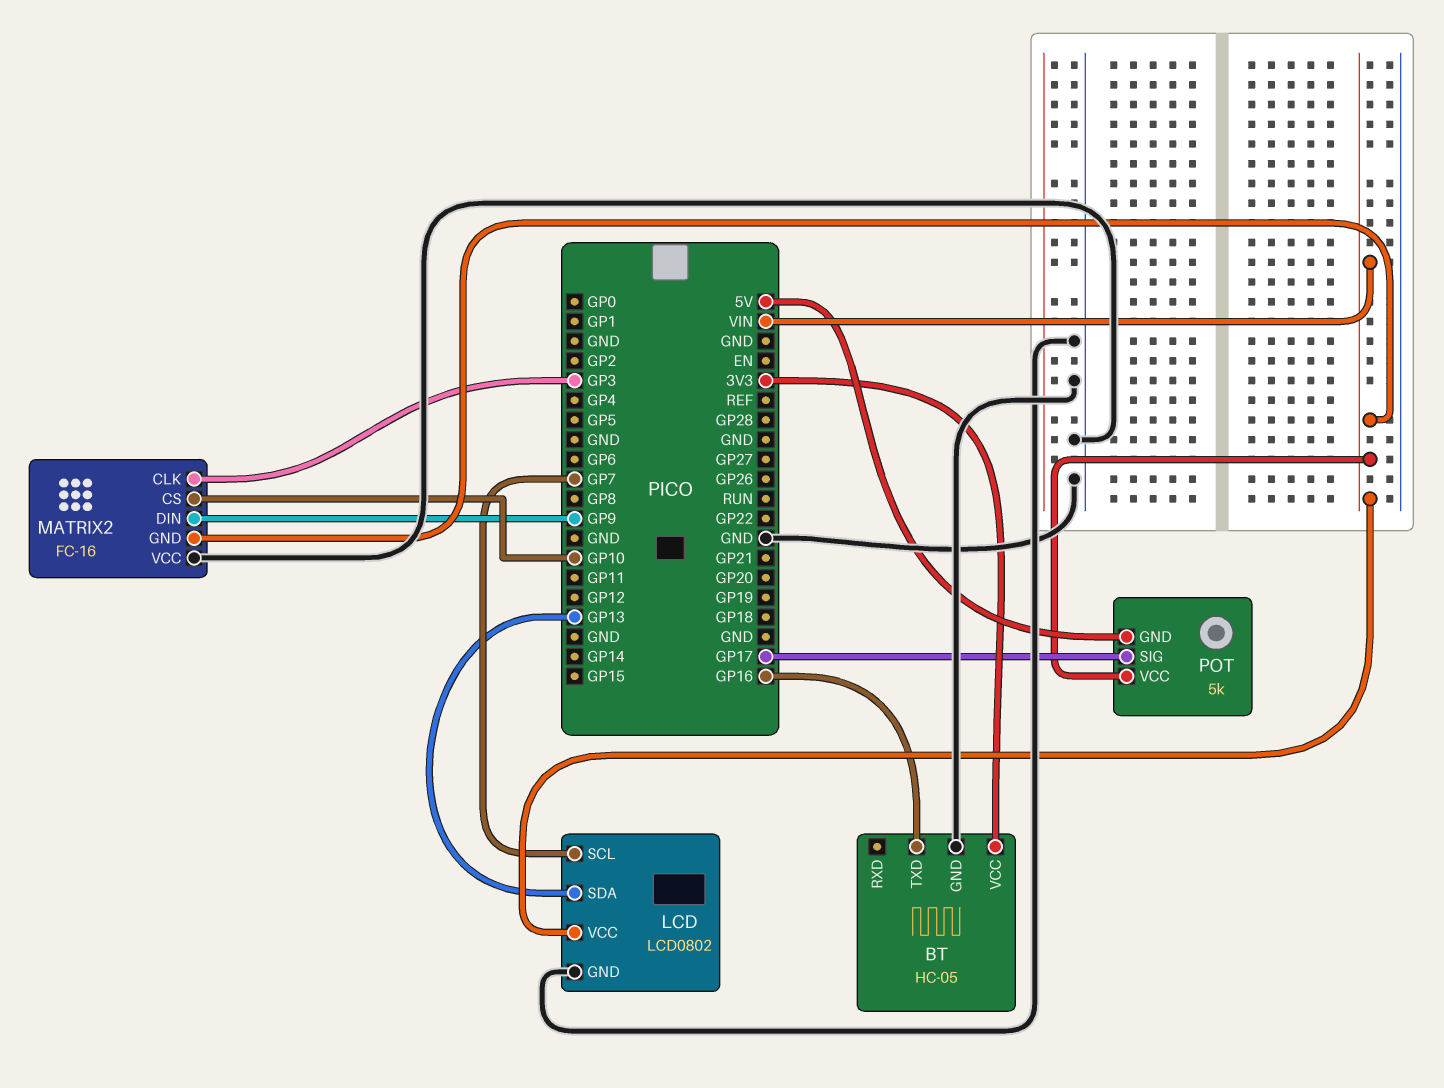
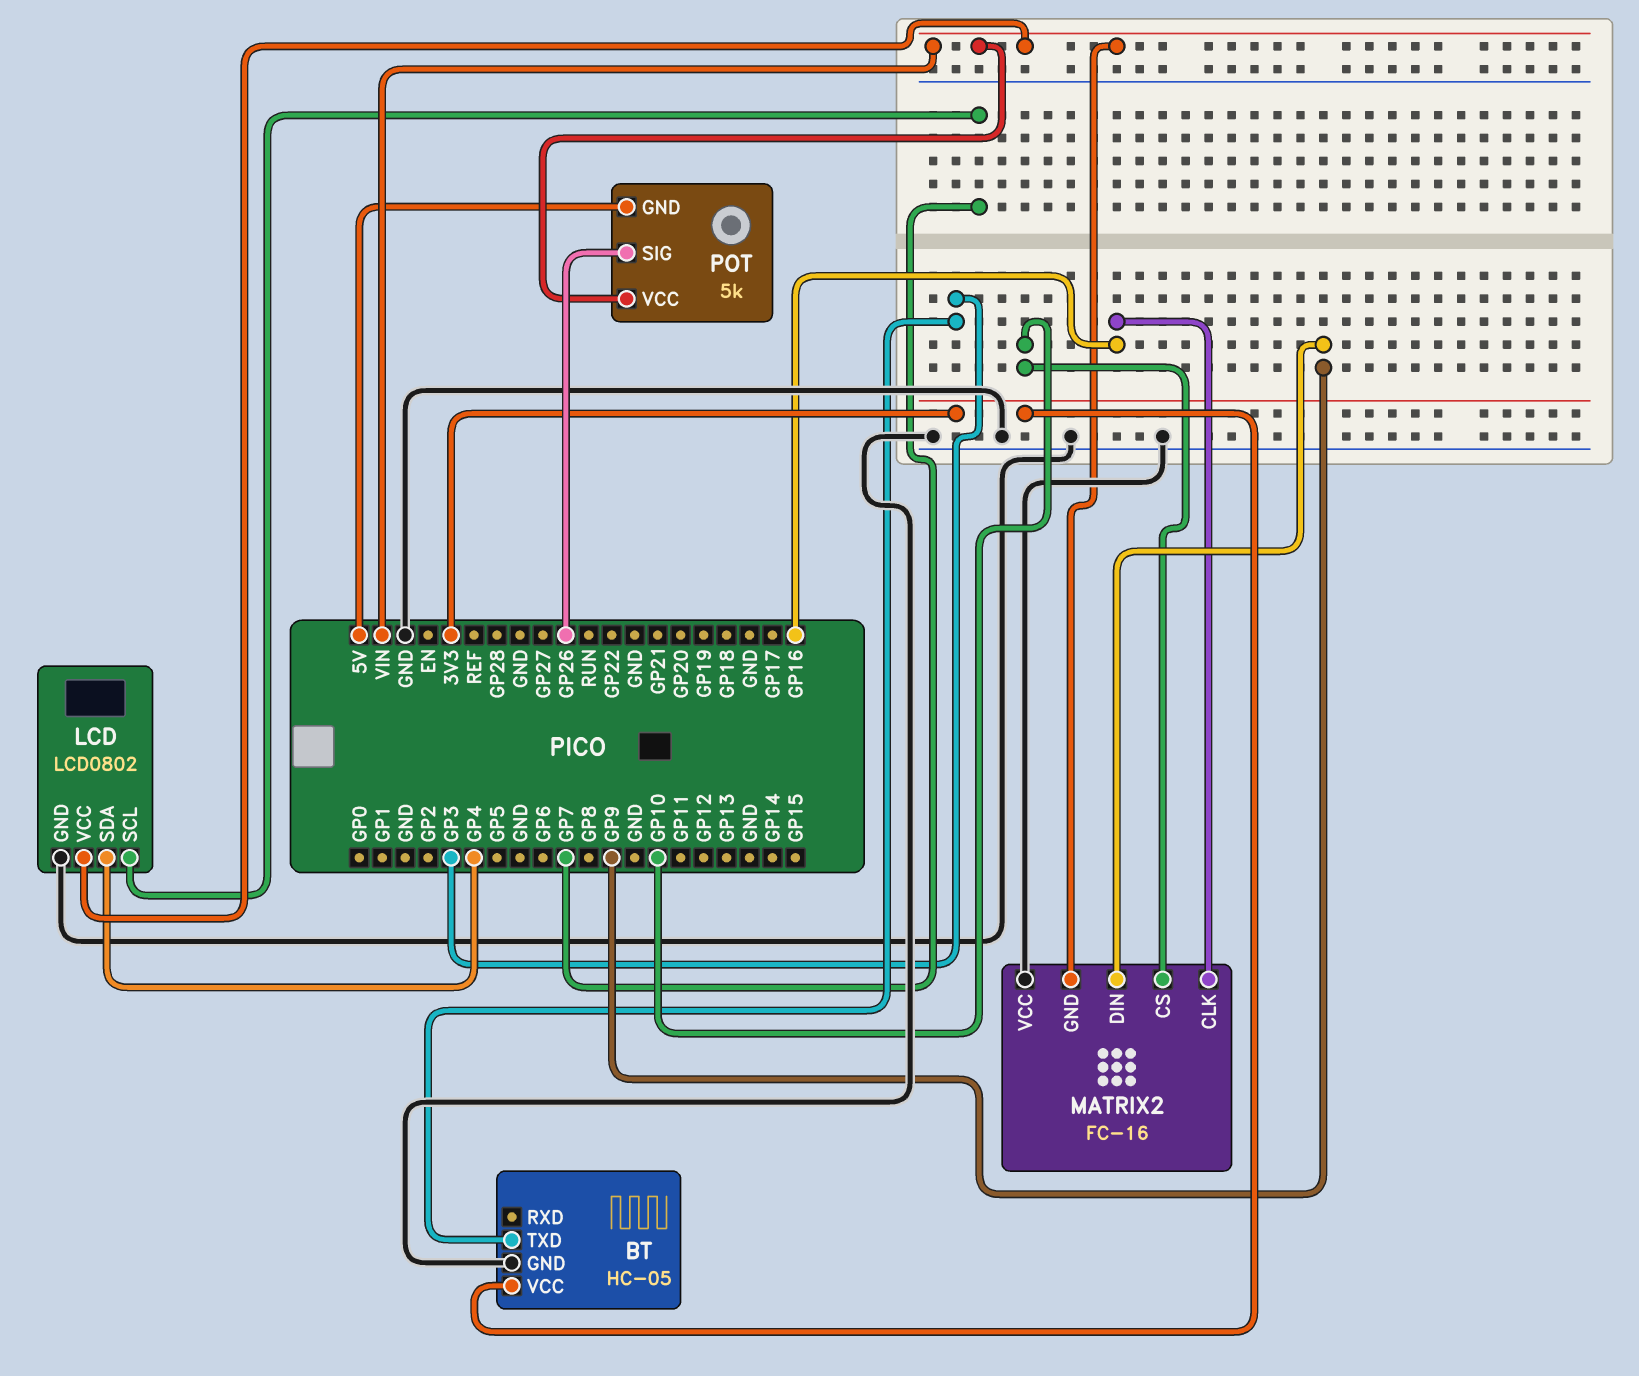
BT pin TXD: GP16 -> GP3
LCD pin SDA: GP13 -> GP4
MATRIX2 pin CLK: GP3 -> GP16
POT pin SIG: GP17 -> GP26

